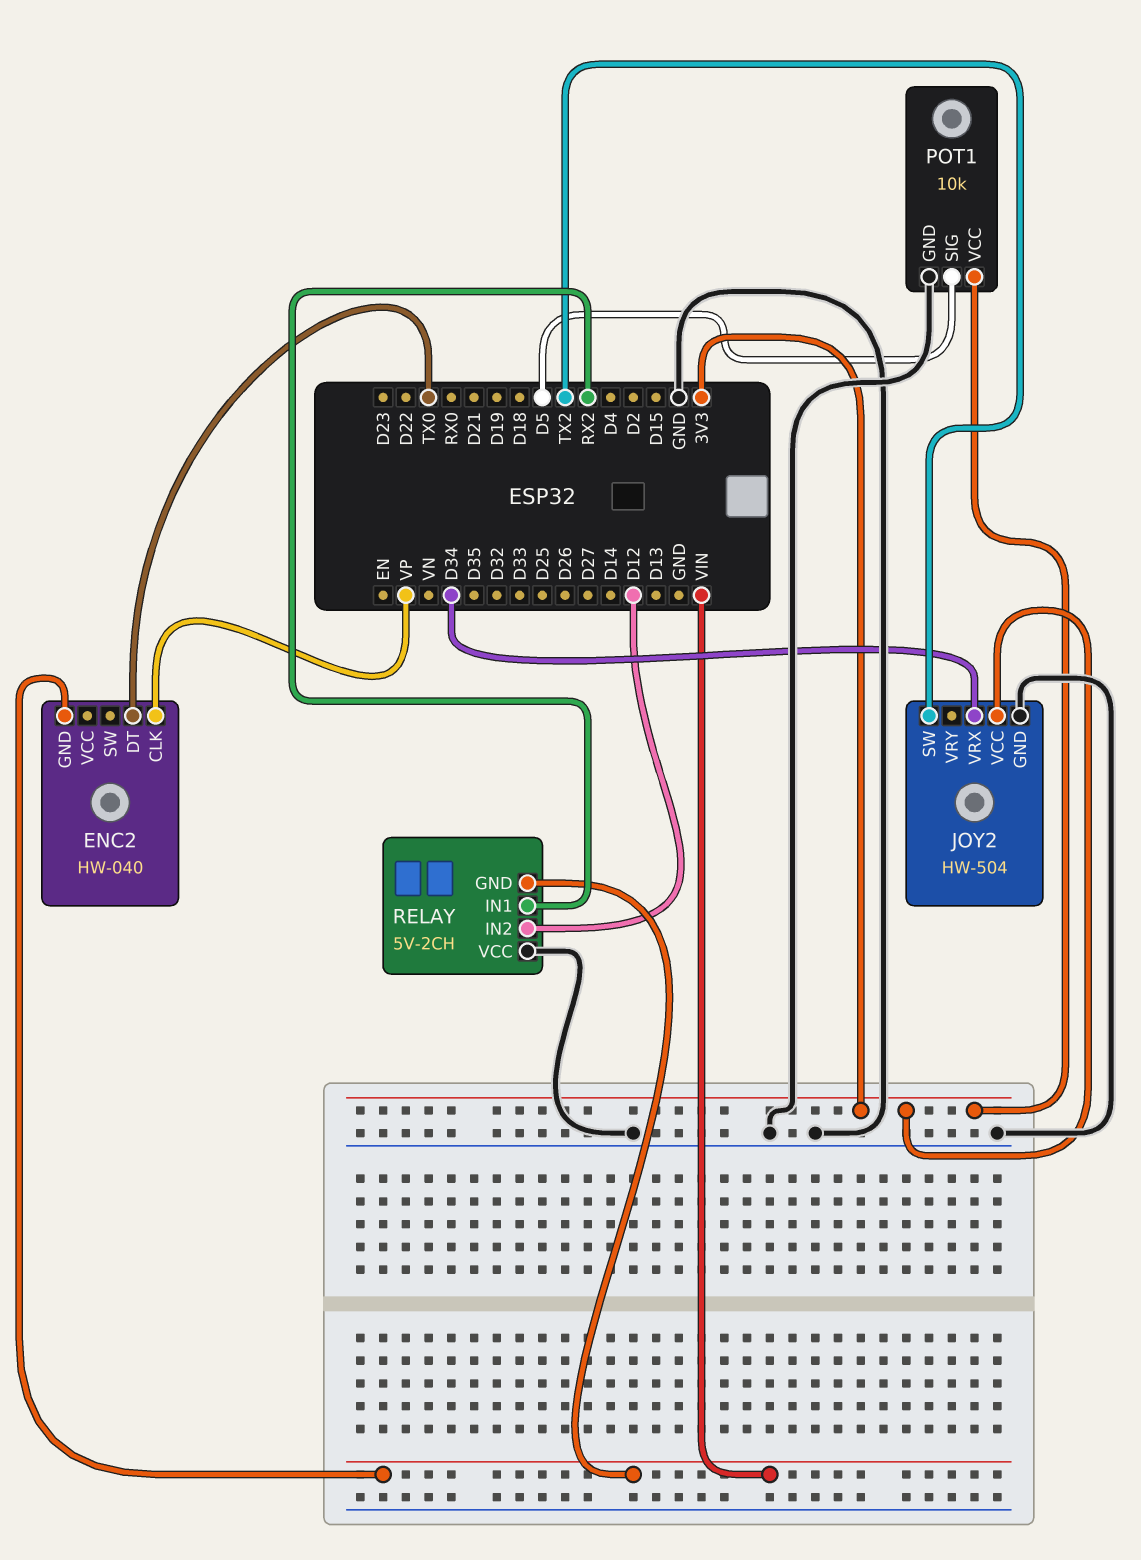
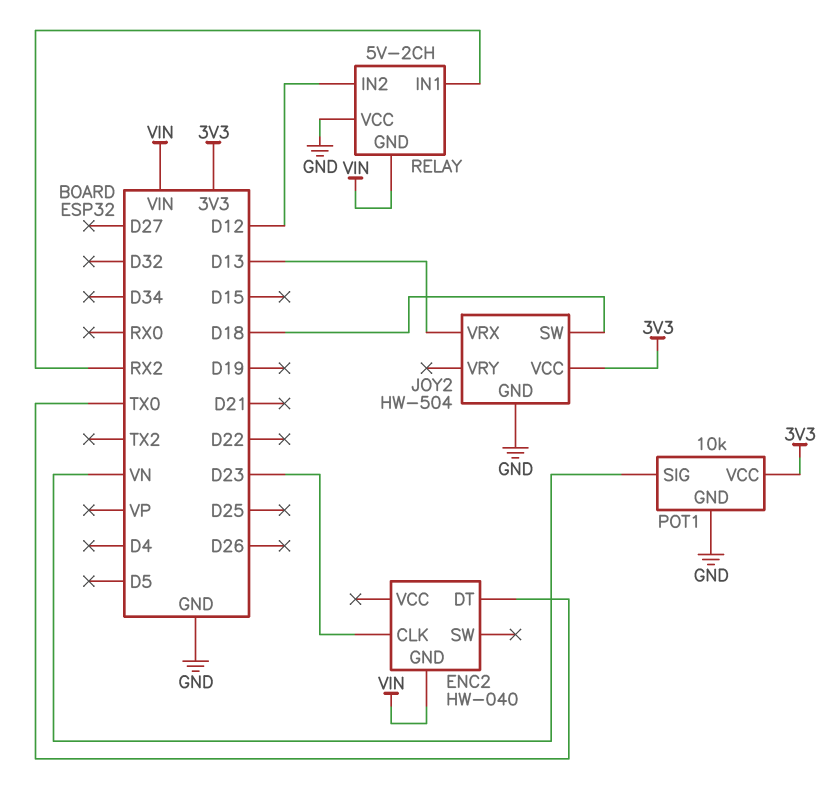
ENC2 pin CLK: VP -> D23
JOY2 pin SW: TX2 -> D18
JOY2 pin VRX: D34 -> D13
POT1 pin SIG: D5 -> VN

